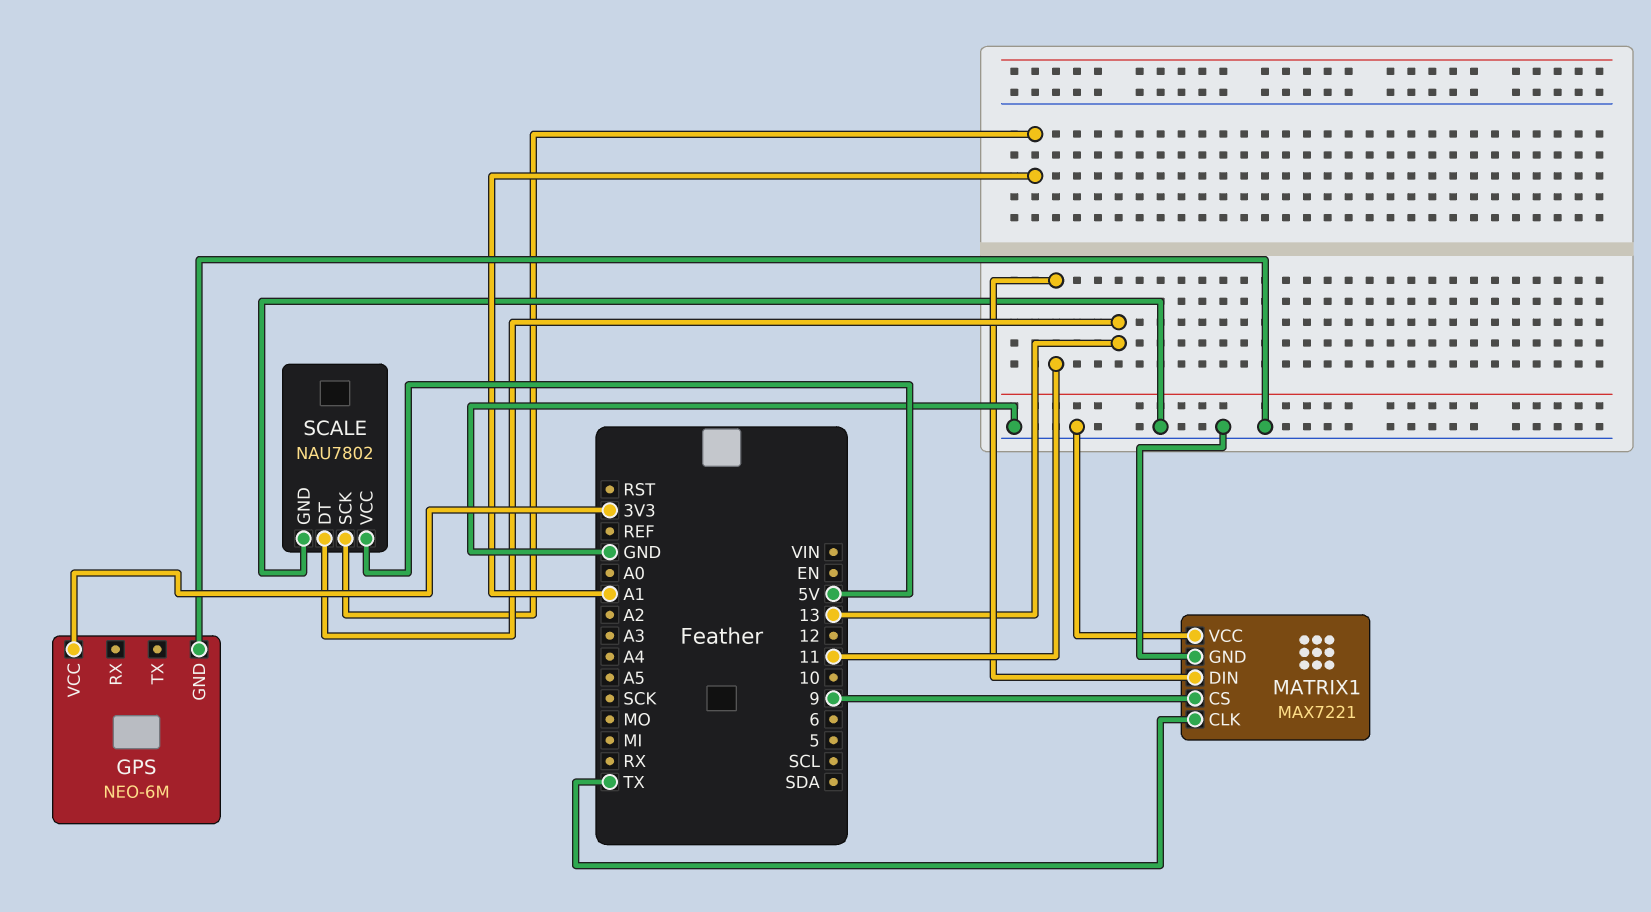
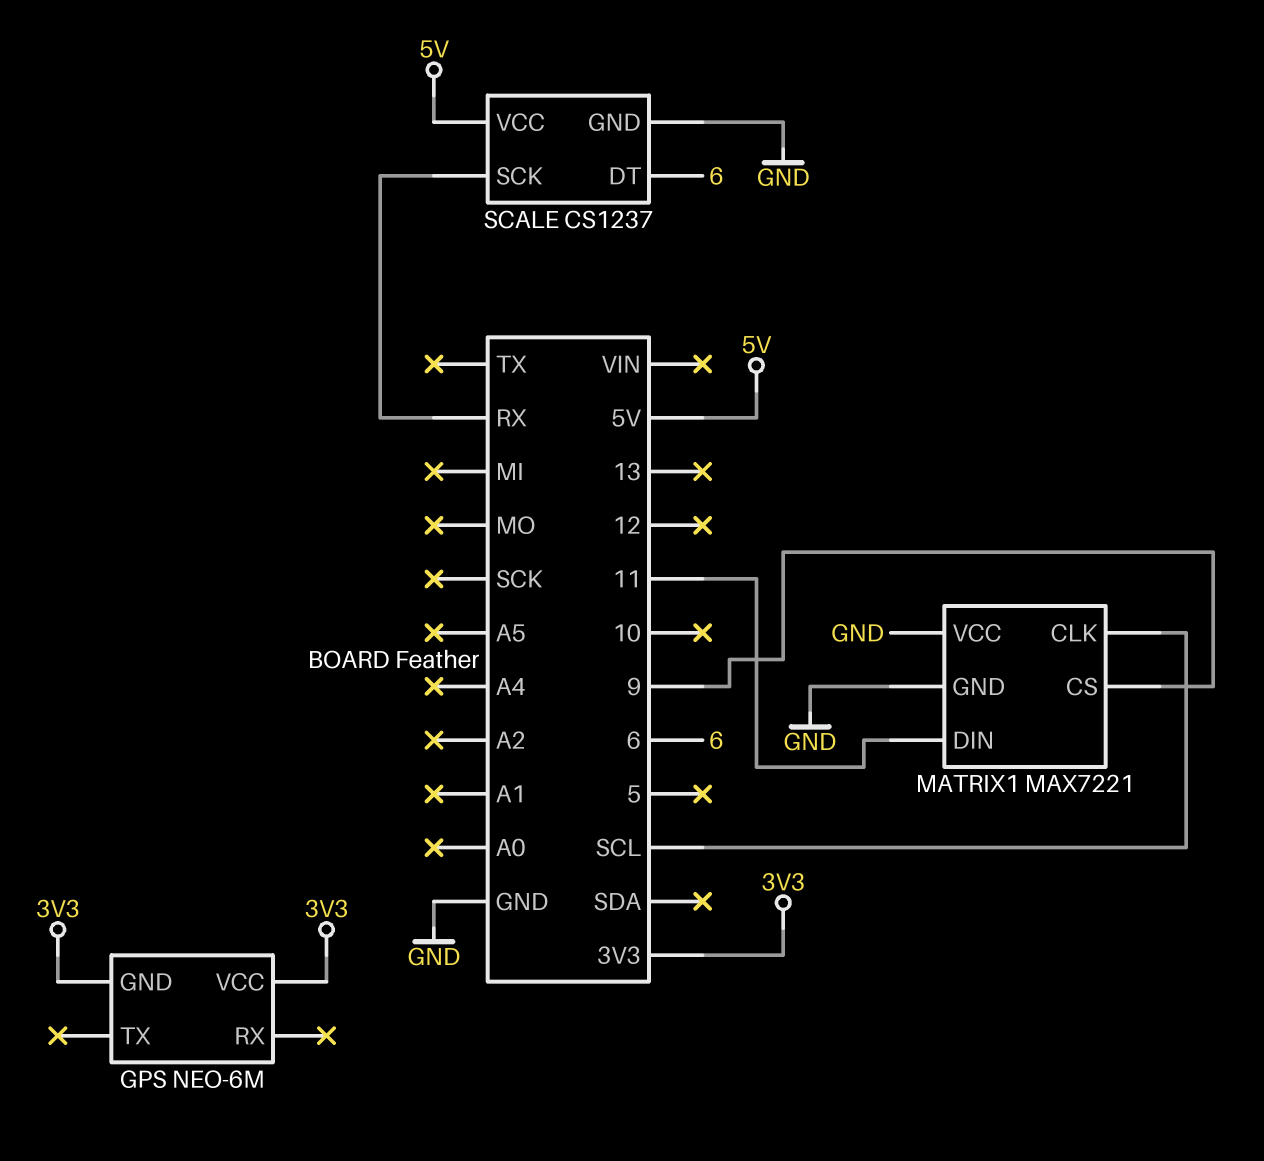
GPS pin GND: GND -> 3V3
MATRIX1 pin CLK: TX -> SCL
SCALE: NAU7802 -> CS1237
SCALE pin DT: 13 -> 6
SCALE pin SCK: A1 -> RX

